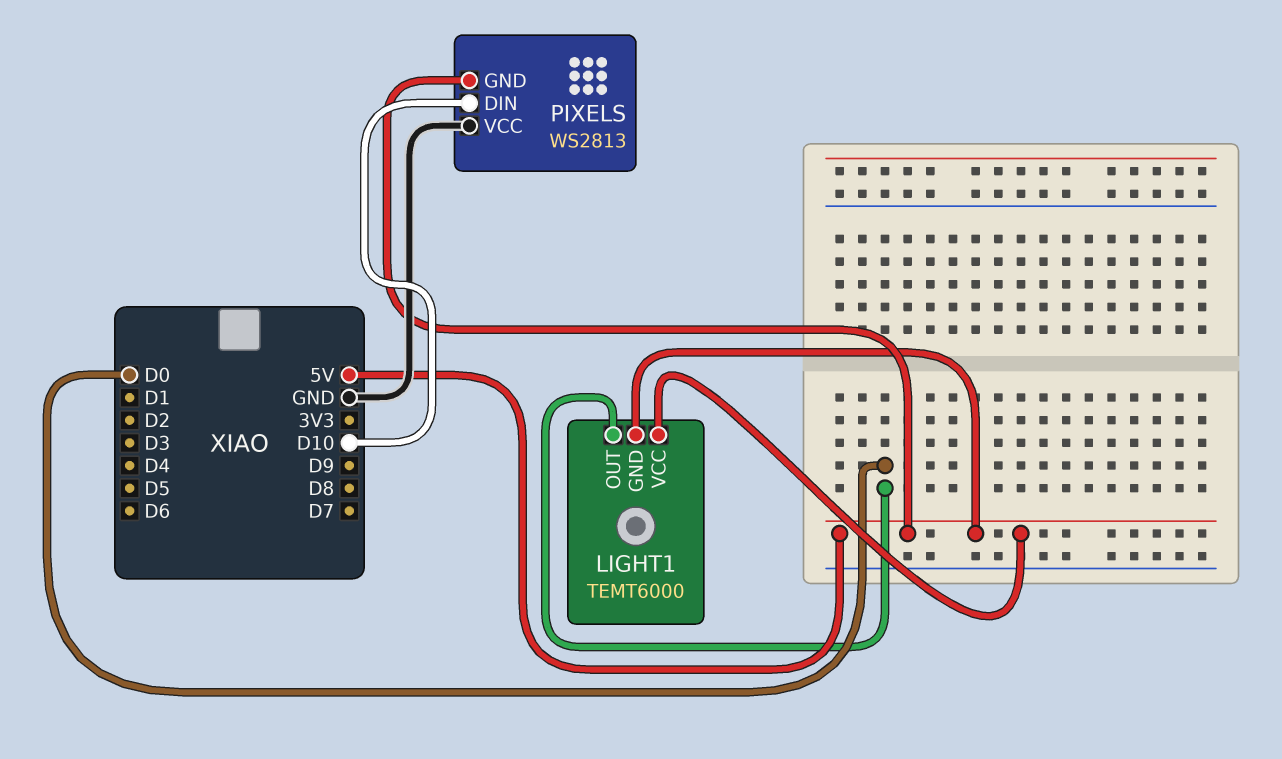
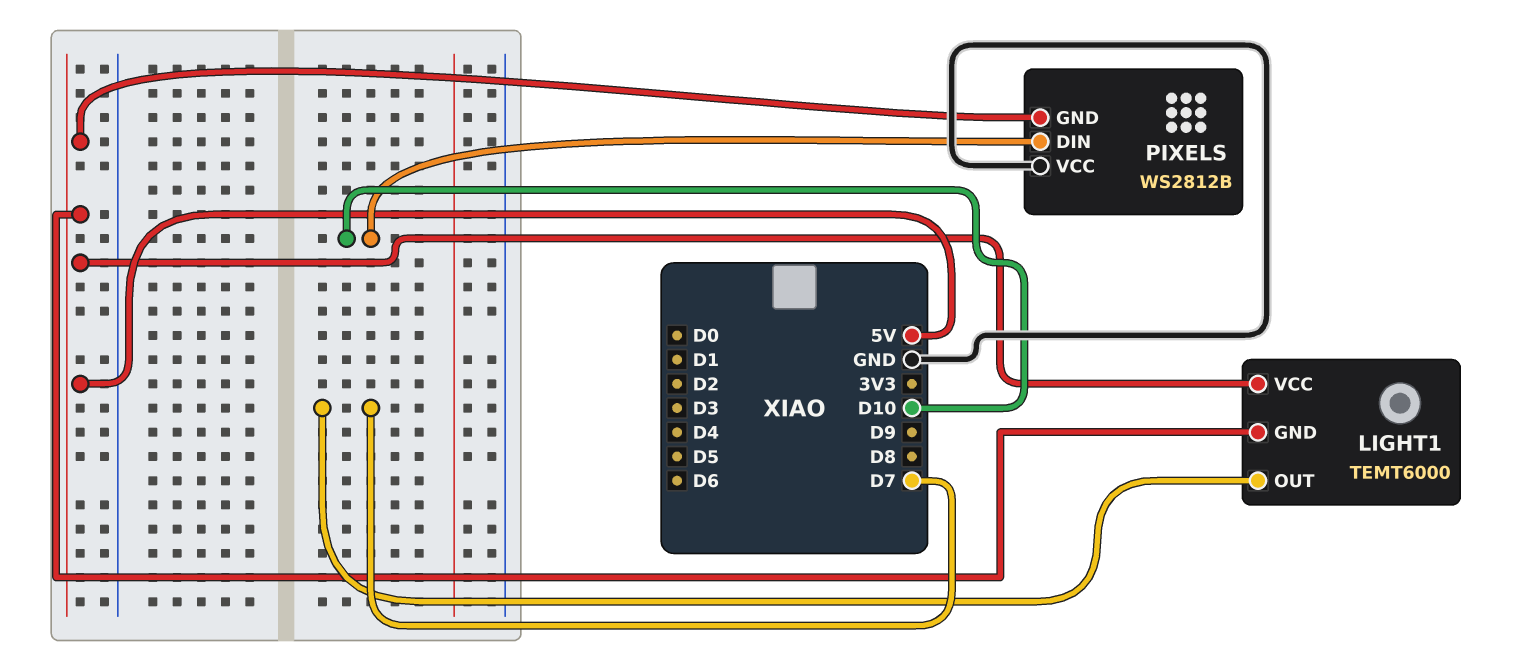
LIGHT1 pin OUT: D0 -> D7
PIXELS: WS2813 -> WS2812B

